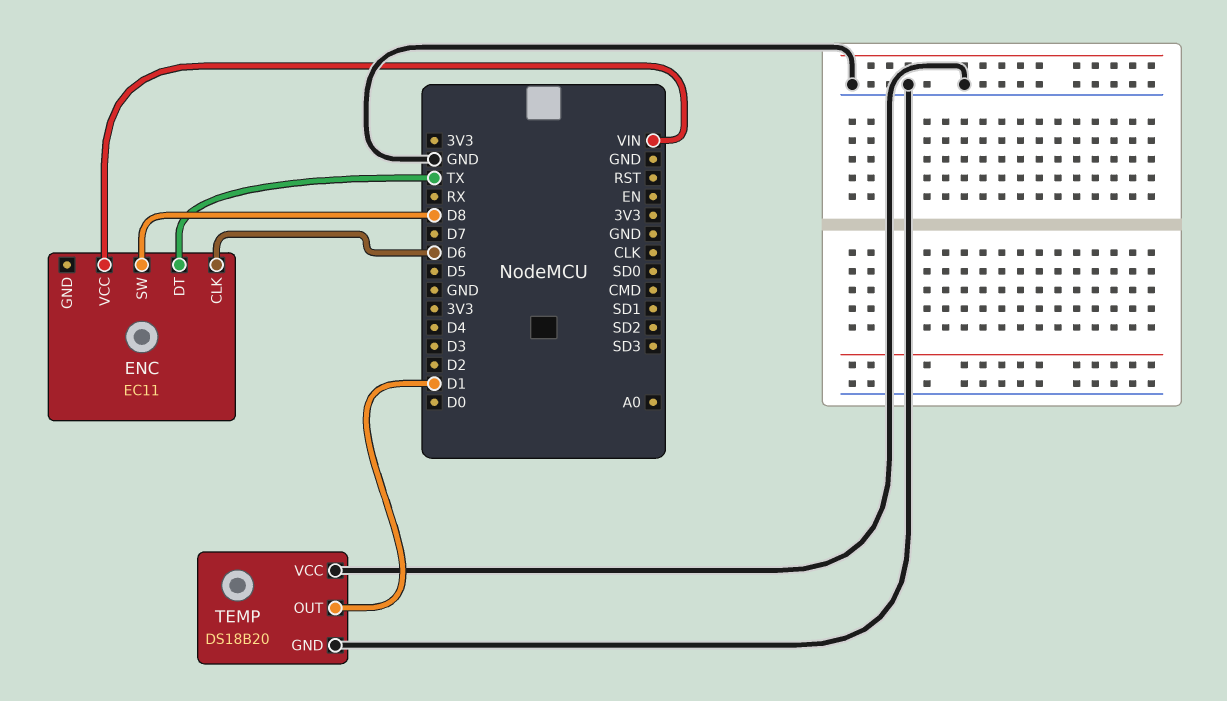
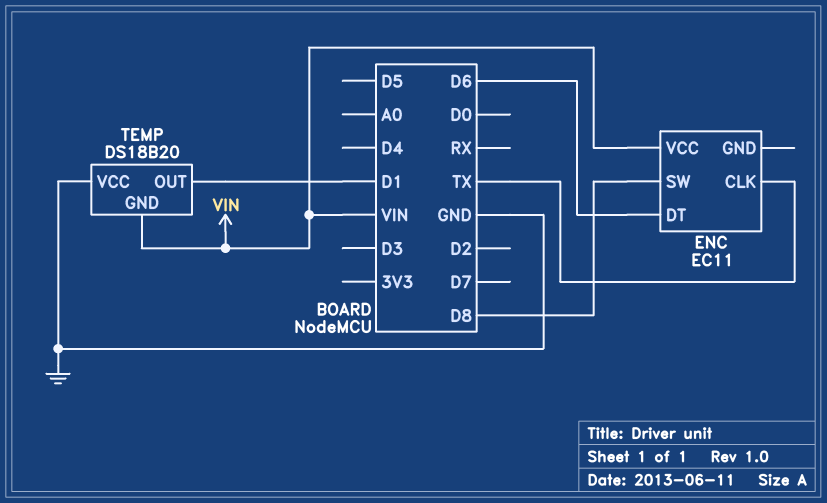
ENC pin CLK: D6 -> TX
ENC pin DT: TX -> D6
TEMP pin GND: GND -> VIN

